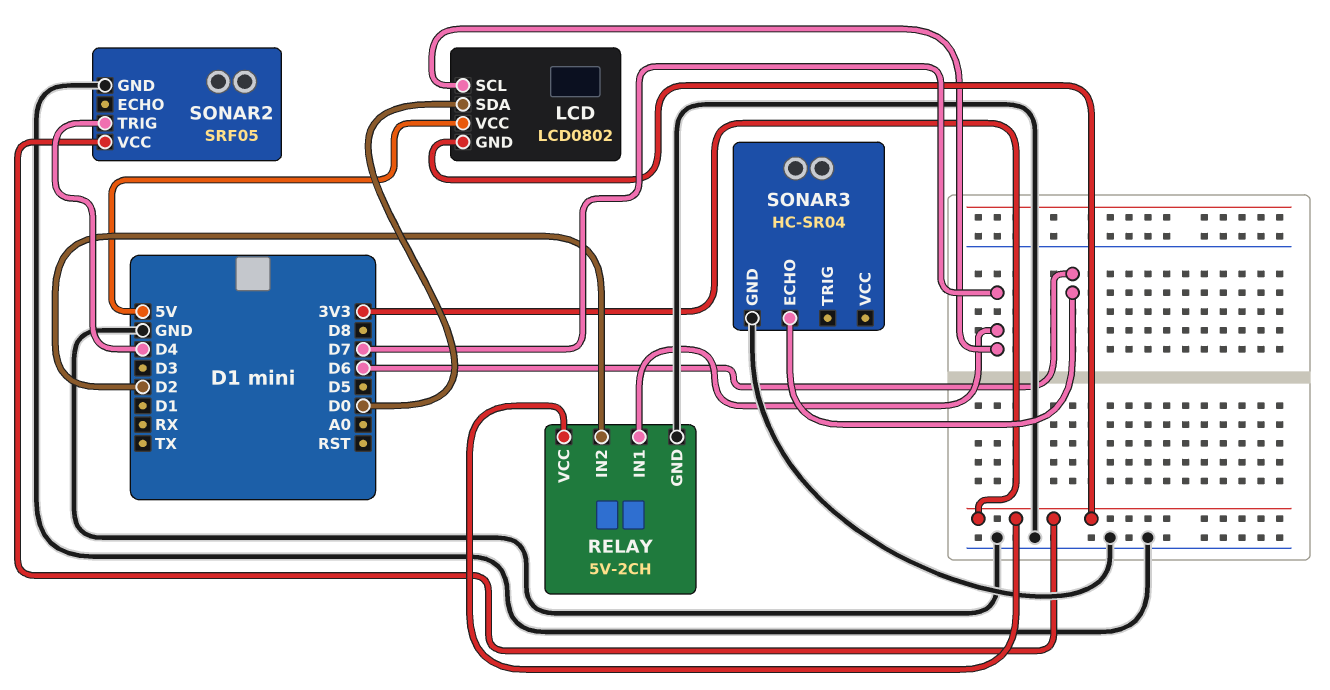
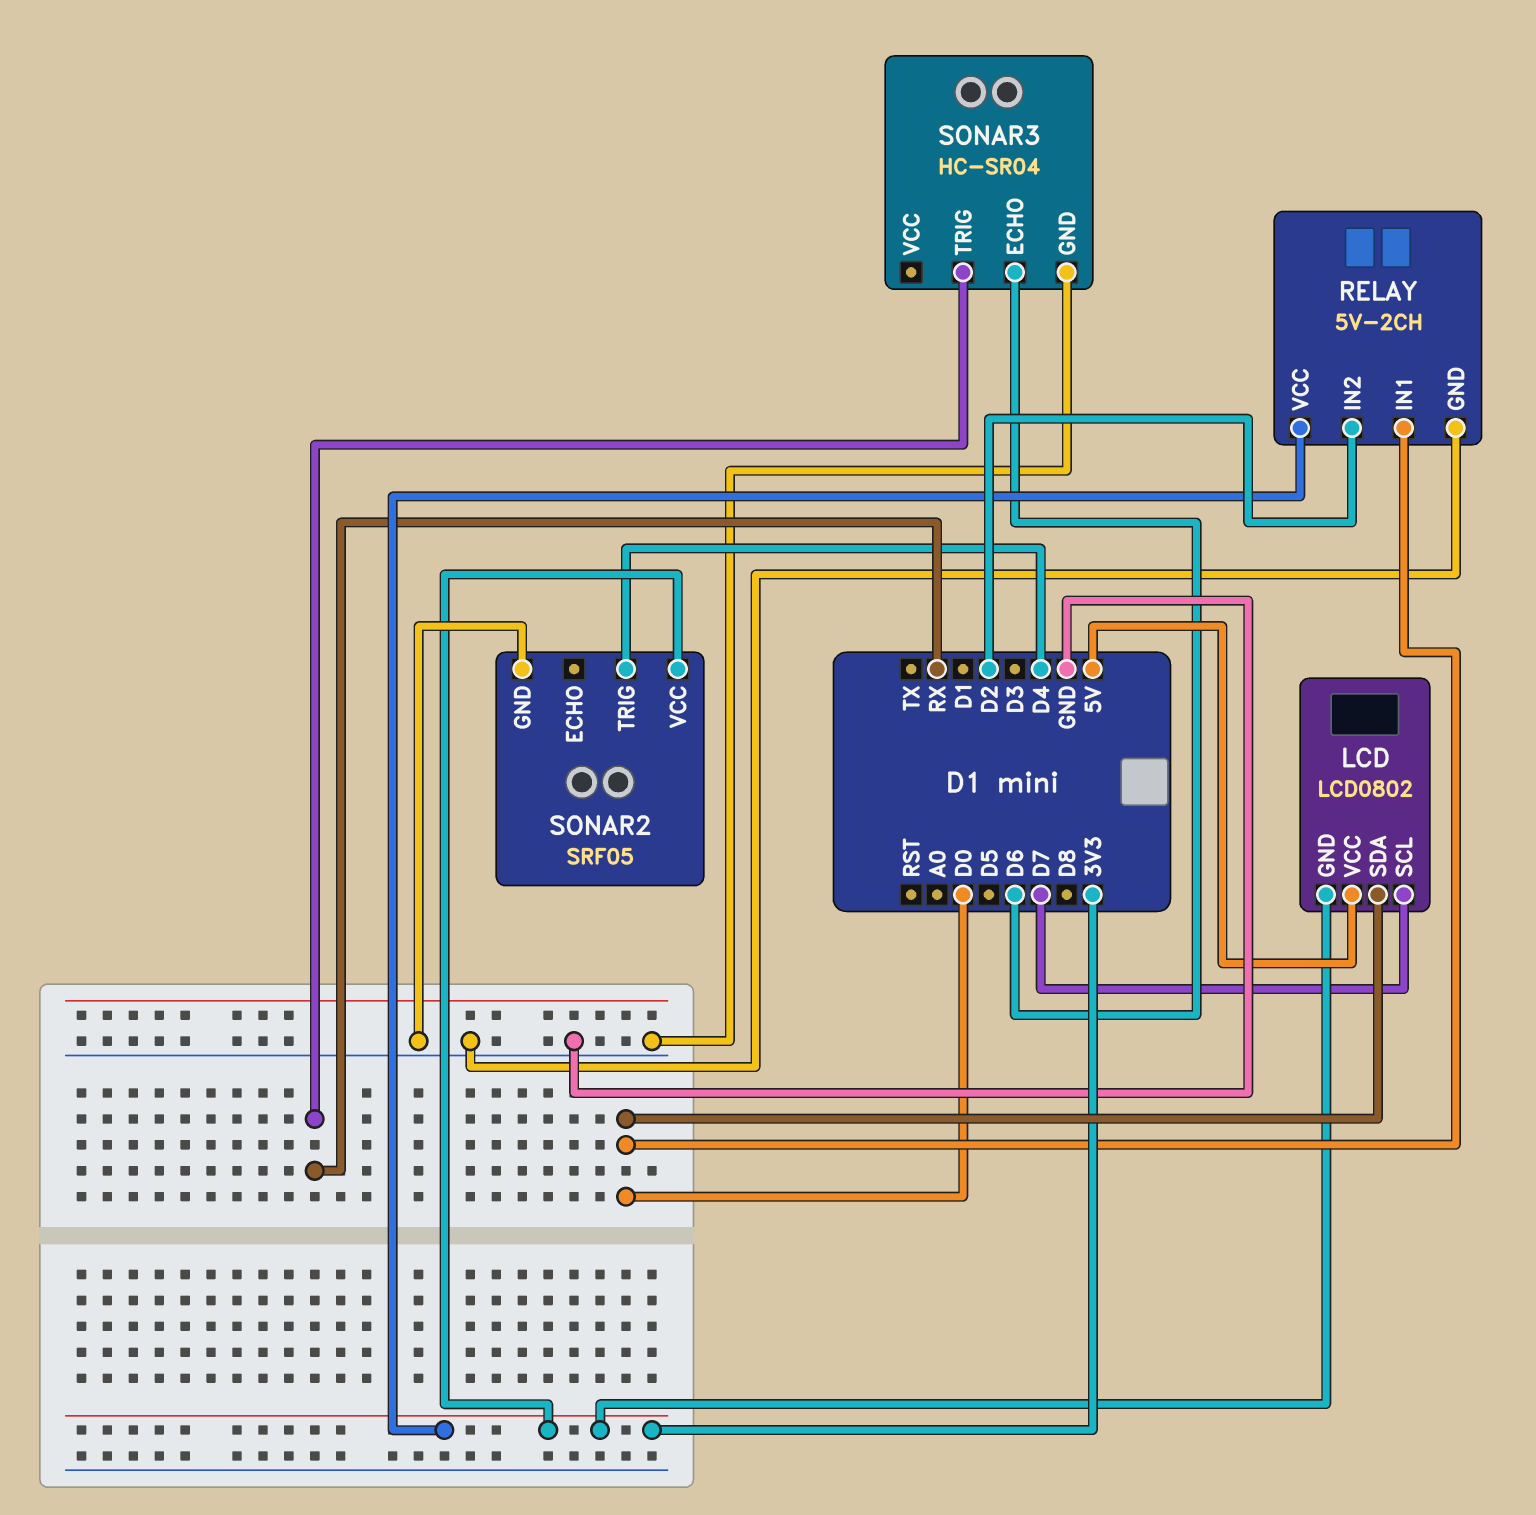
RELAY pin IN1: D7 -> D0
SONAR3 pin TRIG: none -> RX

